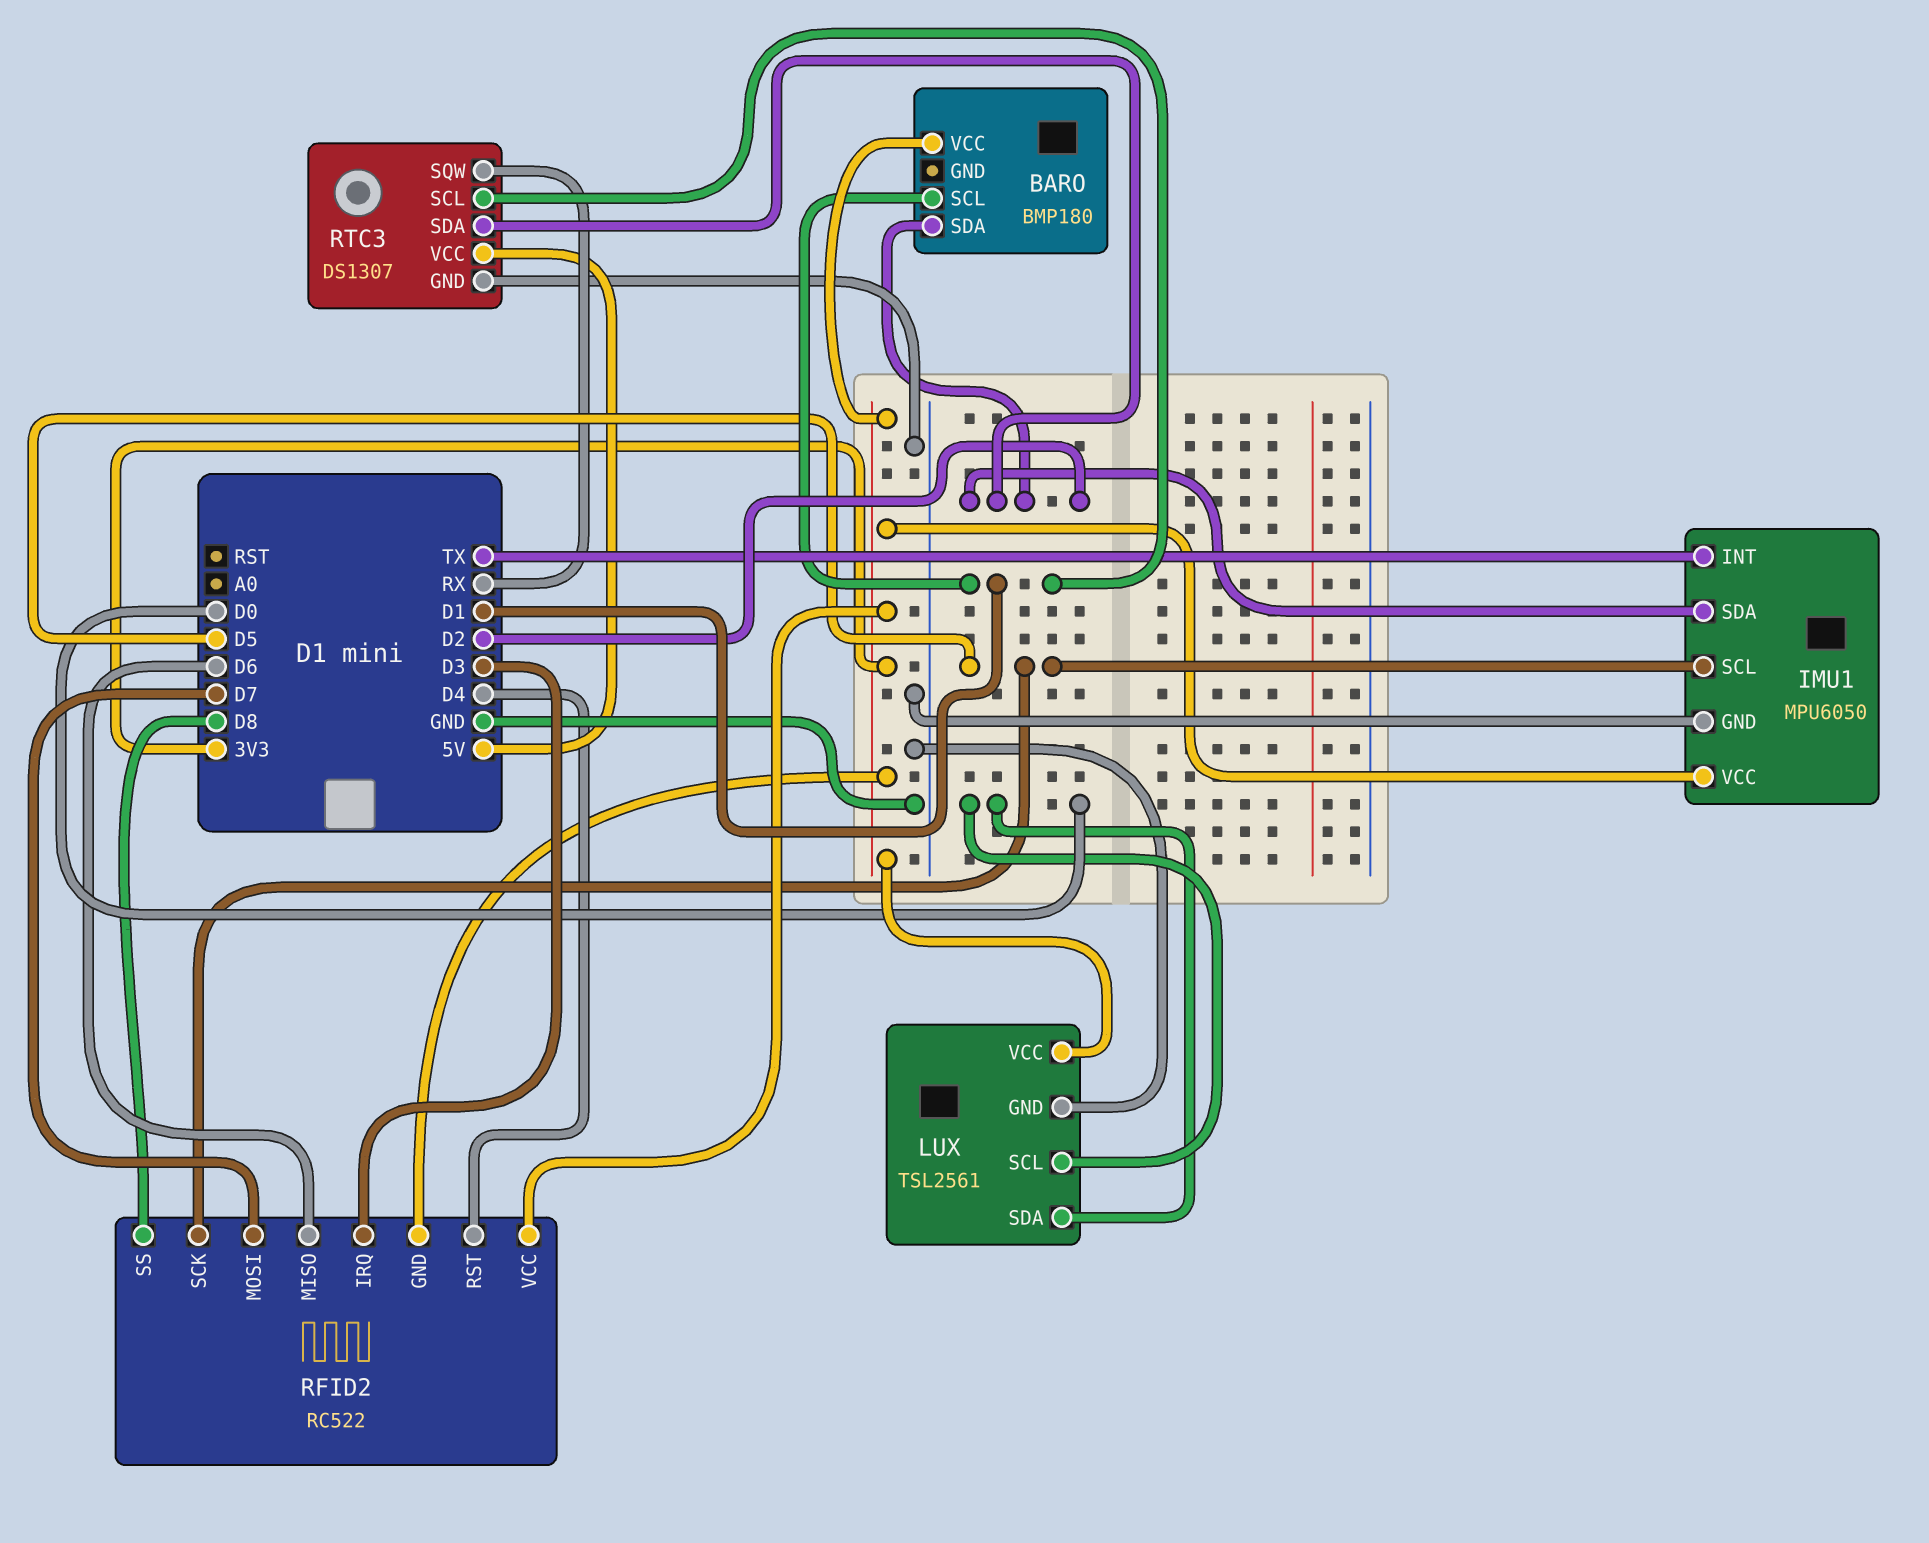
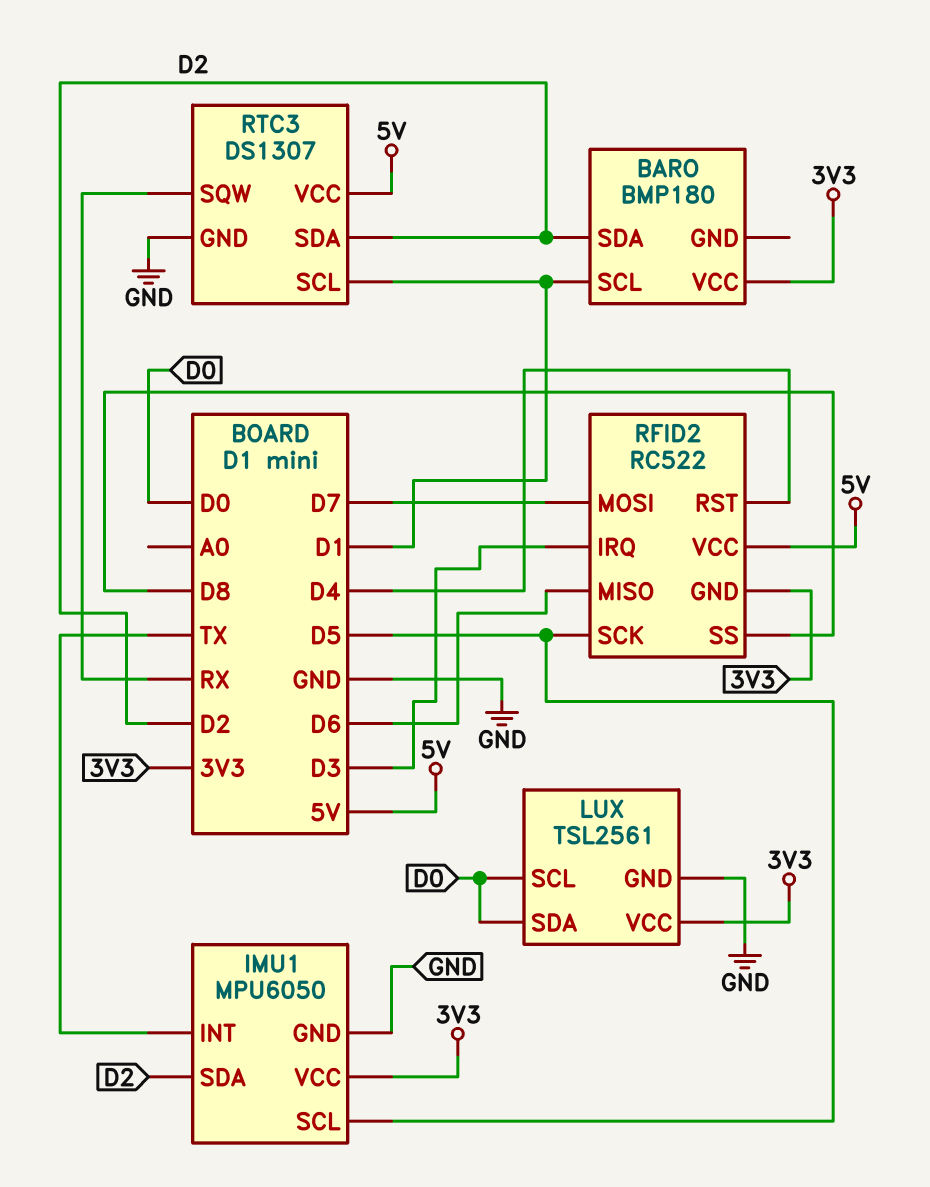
RFID2 pin VCC: 3V3 -> 5V

